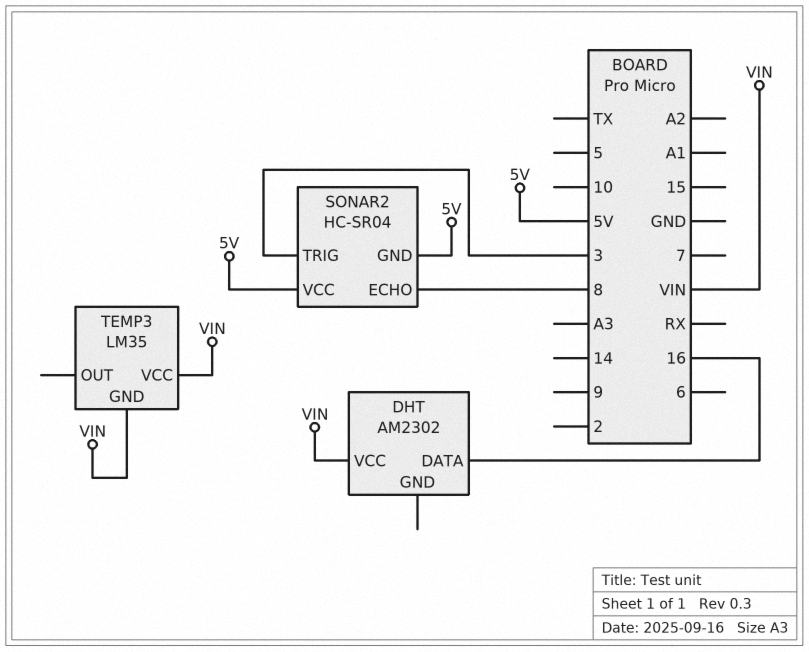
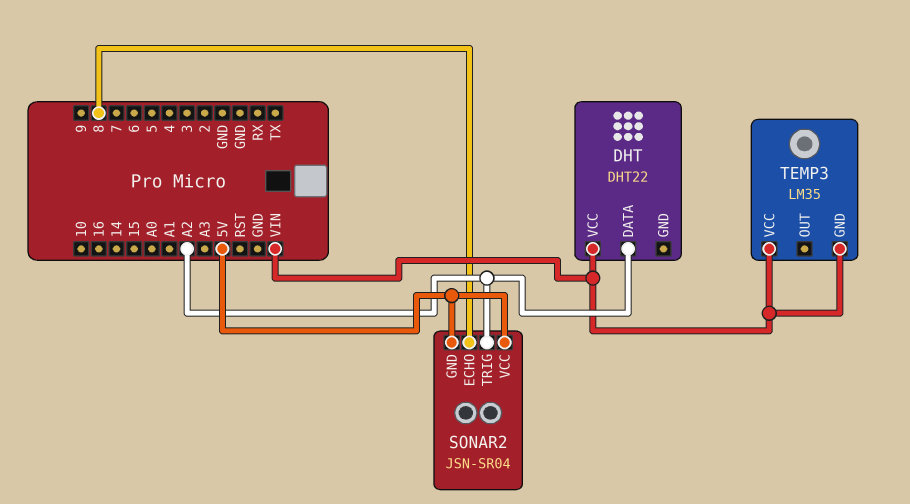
DHT: AM2302 -> DHT22
DHT pin DATA: 16 -> A2
SONAR2: HC-SR04 -> JSN-SR04
SONAR2 pin TRIG: 3 -> A2

